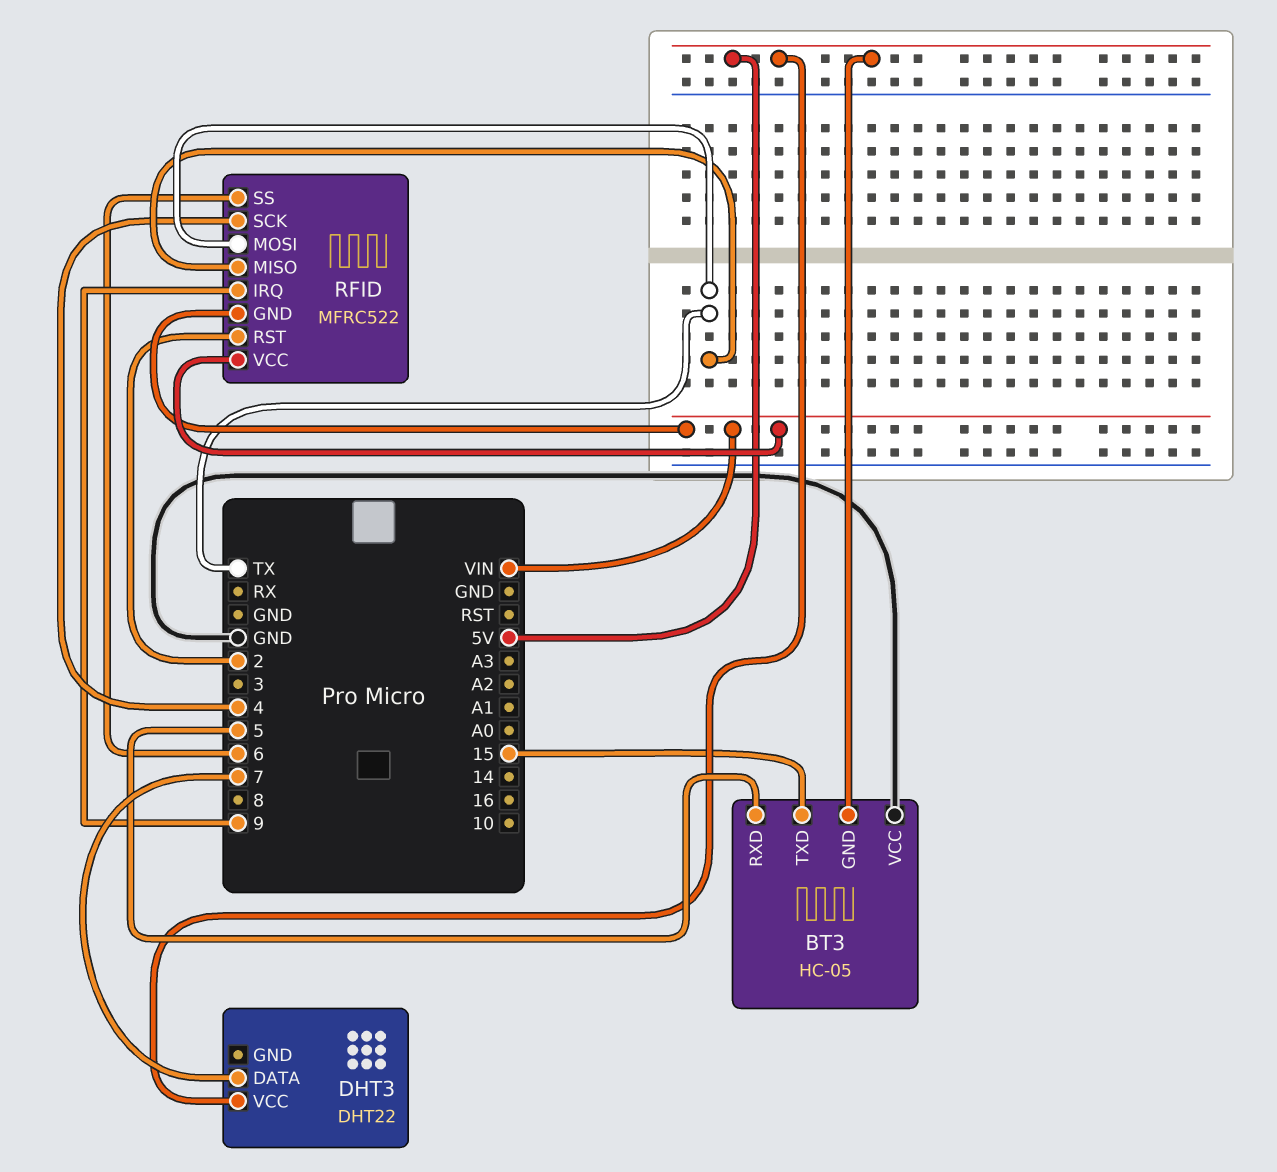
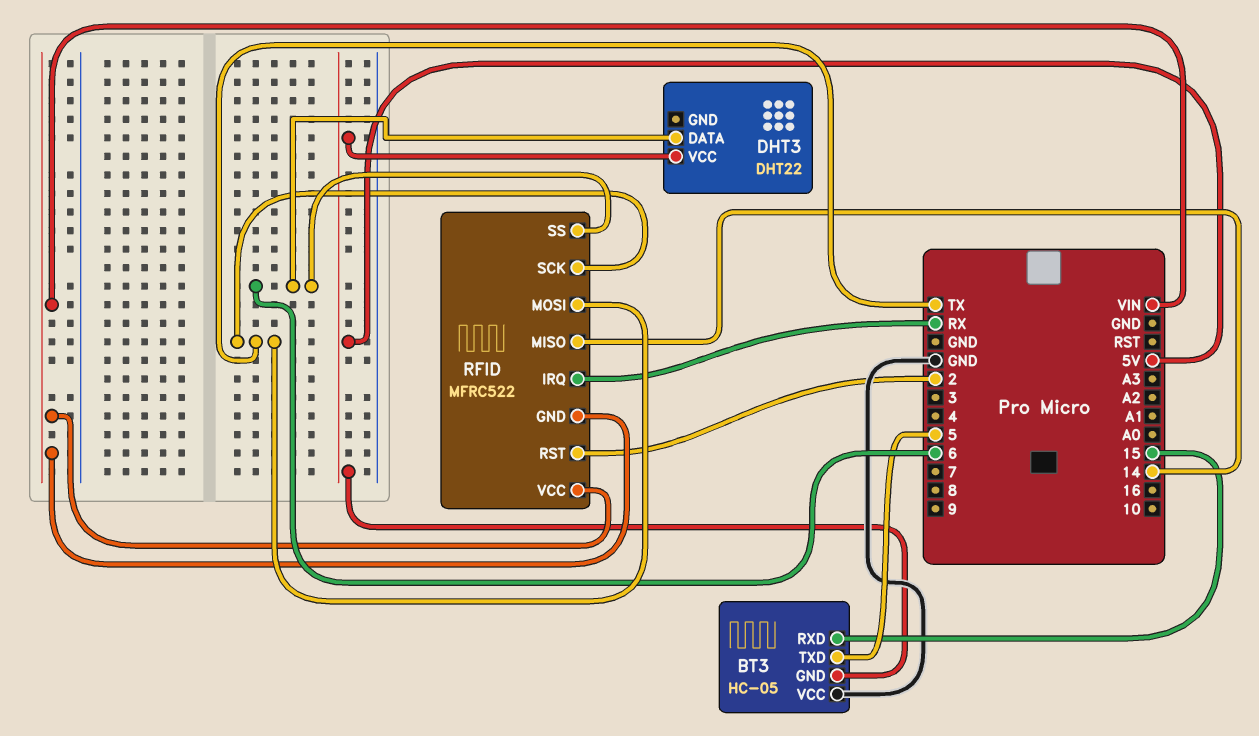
BT3 pin RXD: 5 -> 15
BT3 pin TXD: 15 -> 5
DHT3 pin DATA: 7 -> 6
RFID pin IRQ: 9 -> RX
RFID pin MISO: TX -> 14
RFID pin SCK: 4 -> TX

